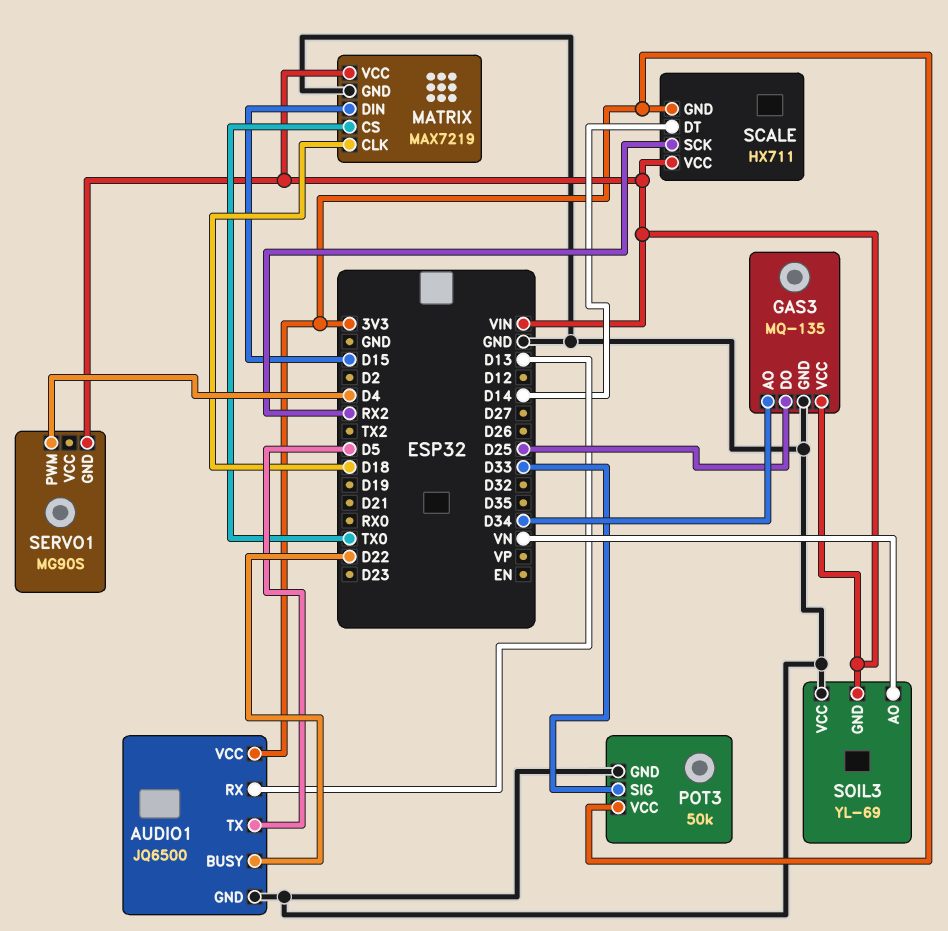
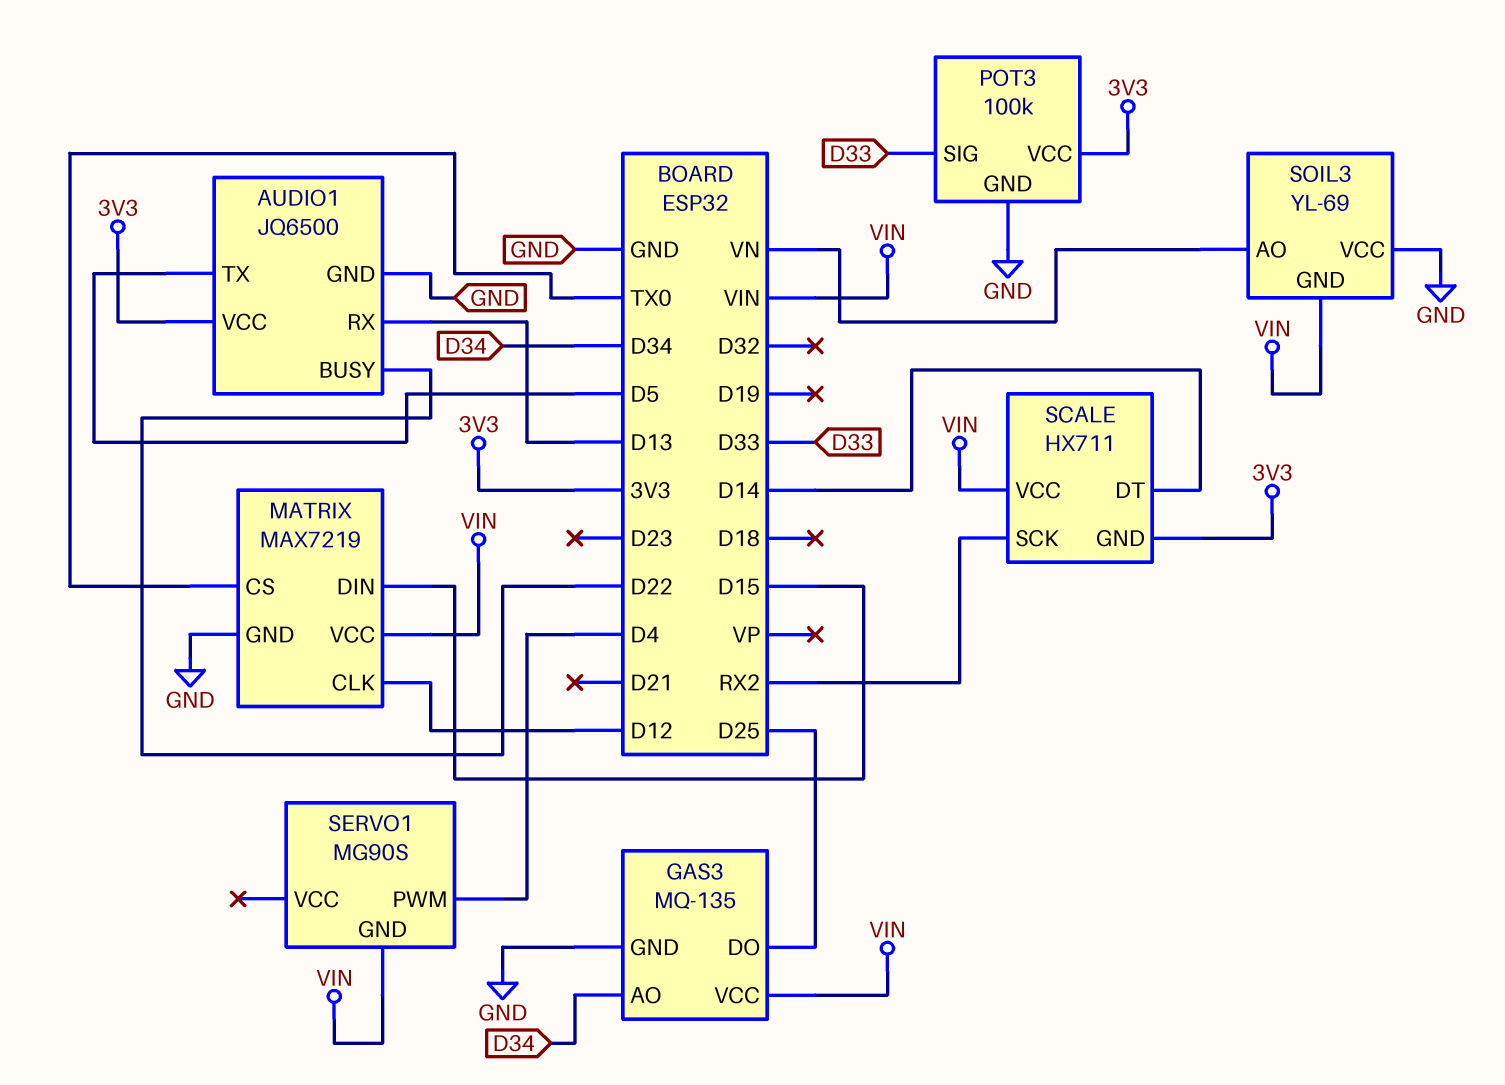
MATRIX pin CLK: D18 -> D12
POT3: 50k -> 100k

